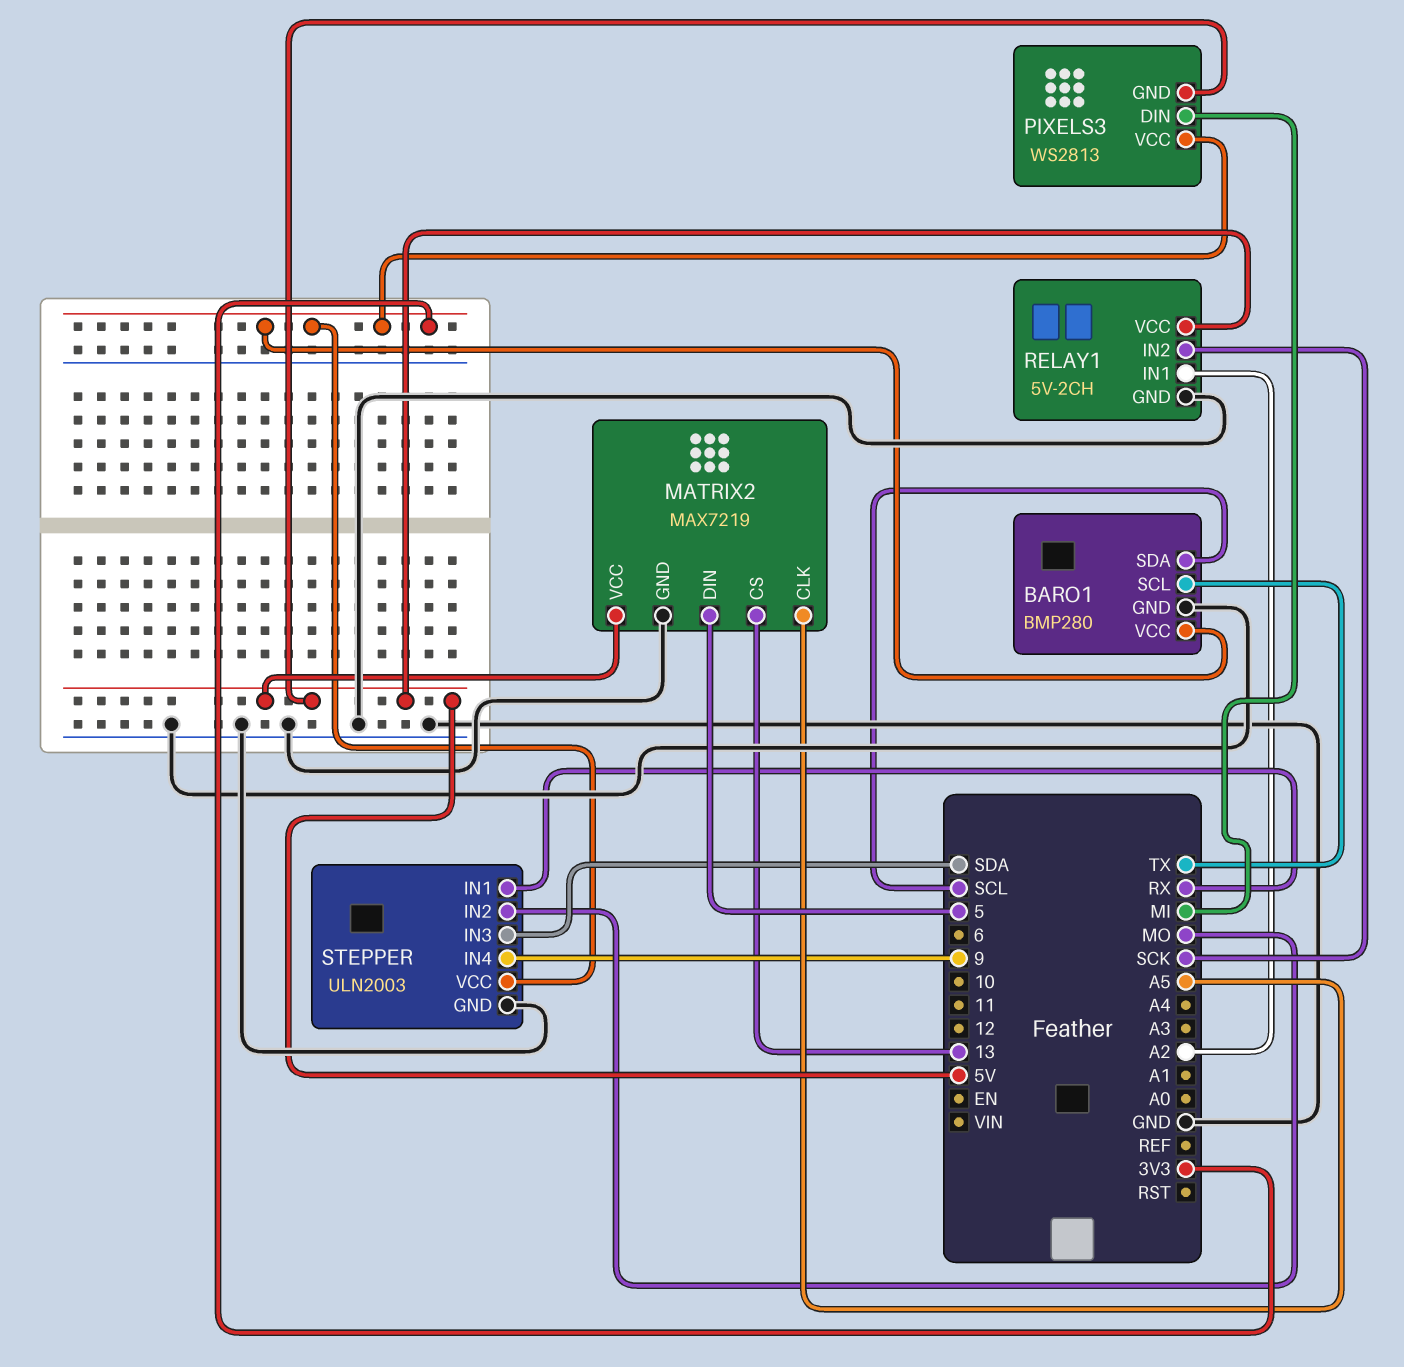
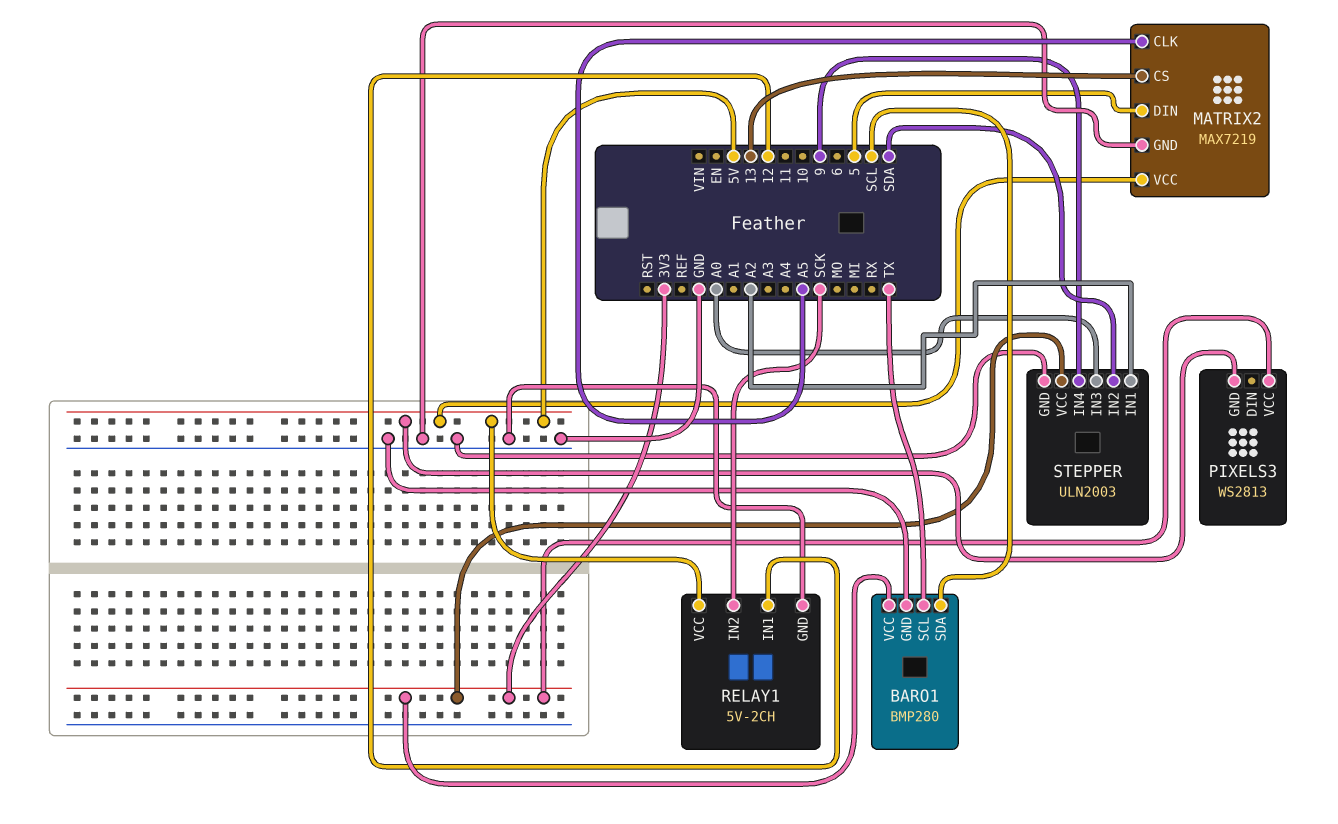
PIXELS3 pin DIN: MI -> none
RELAY1 pin IN1: A2 -> 12
STEPPER pin IN1: RX -> A2
STEPPER pin IN2: MO -> SDA
STEPPER pin IN3: SDA -> A0

